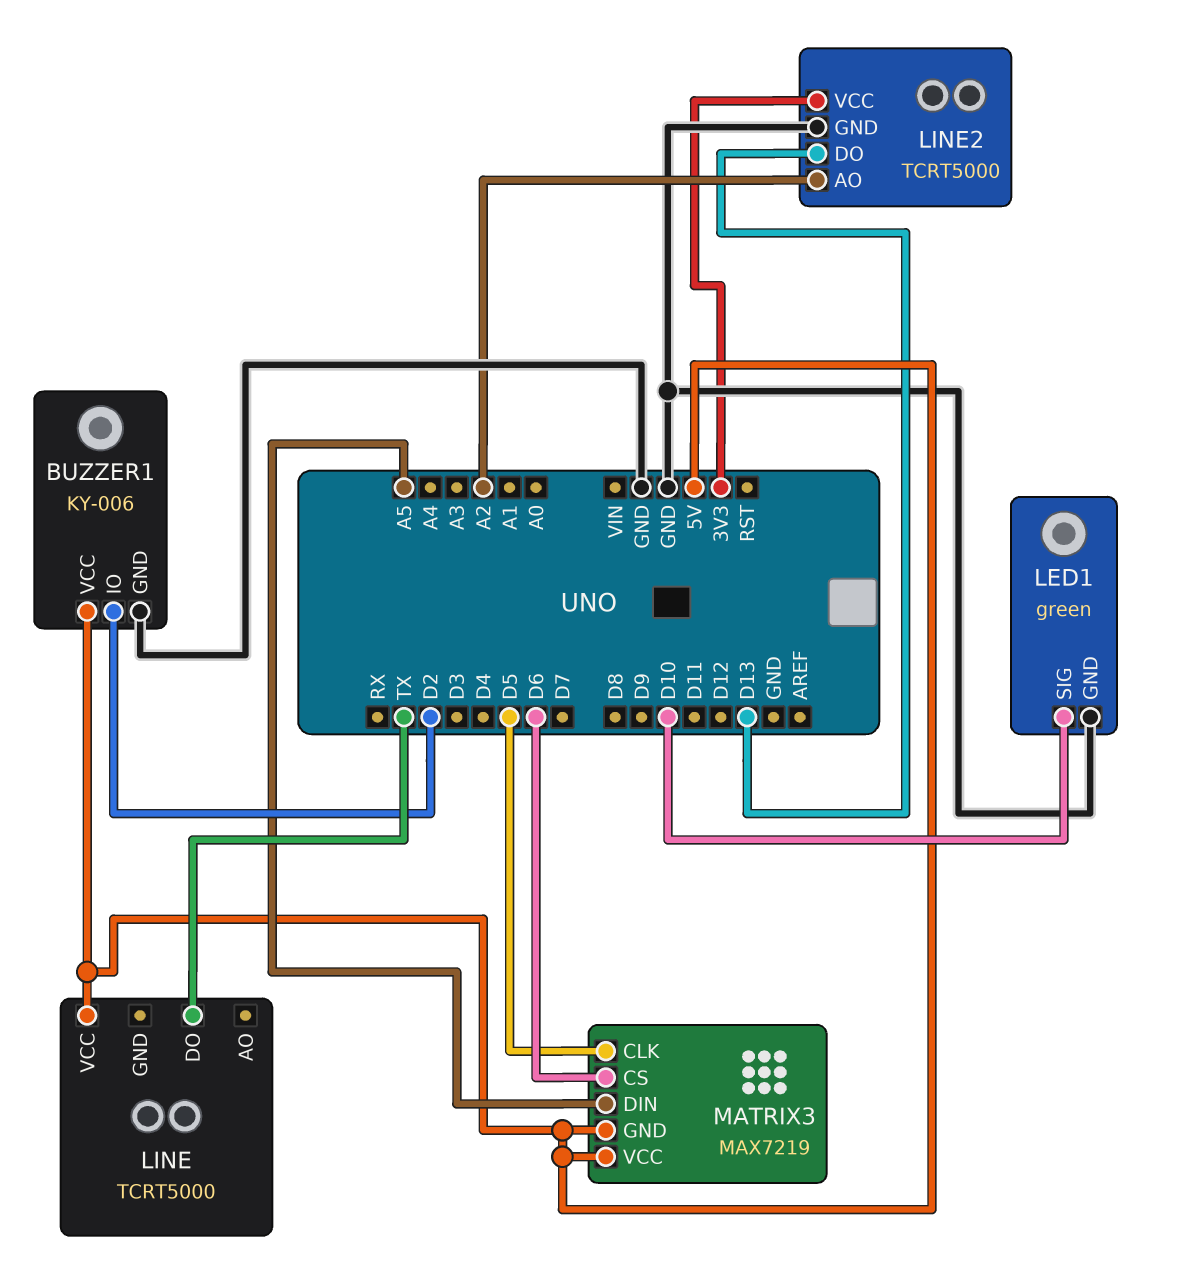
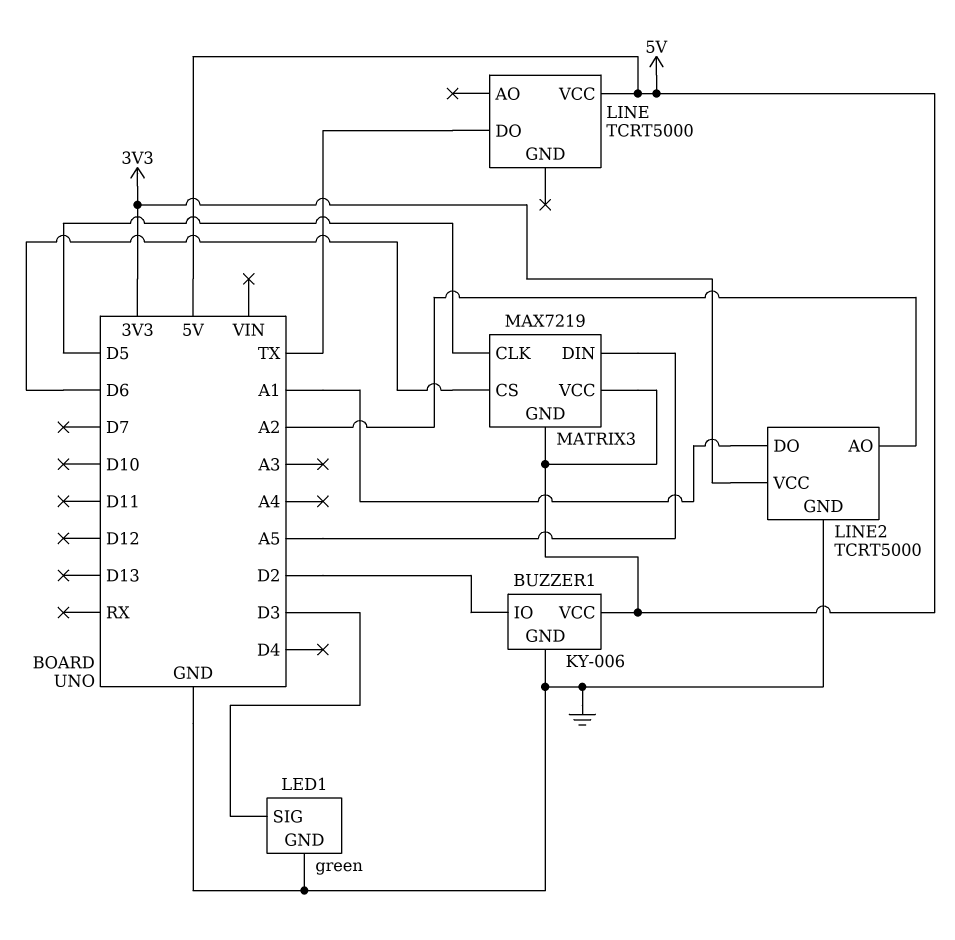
LED1 pin SIG: D10 -> D3
LINE2 pin DO: D13 -> A1

